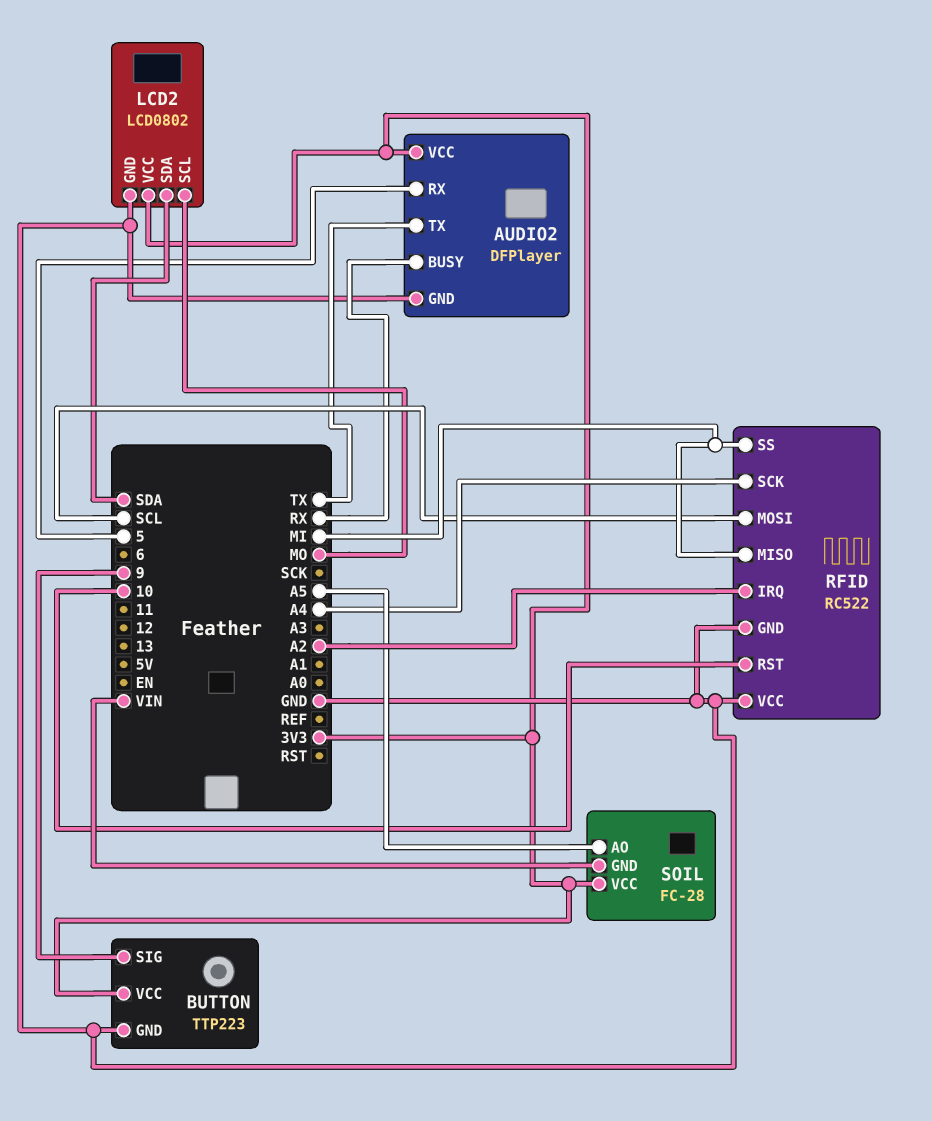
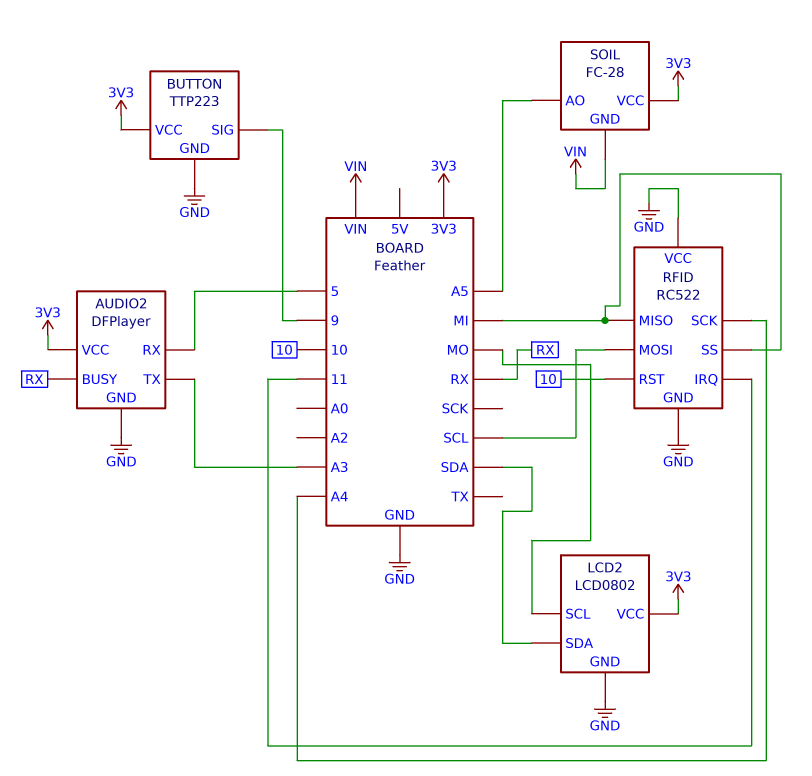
AUDIO2 pin TX: TX -> A3
RFID pin IRQ: A2 -> 11

